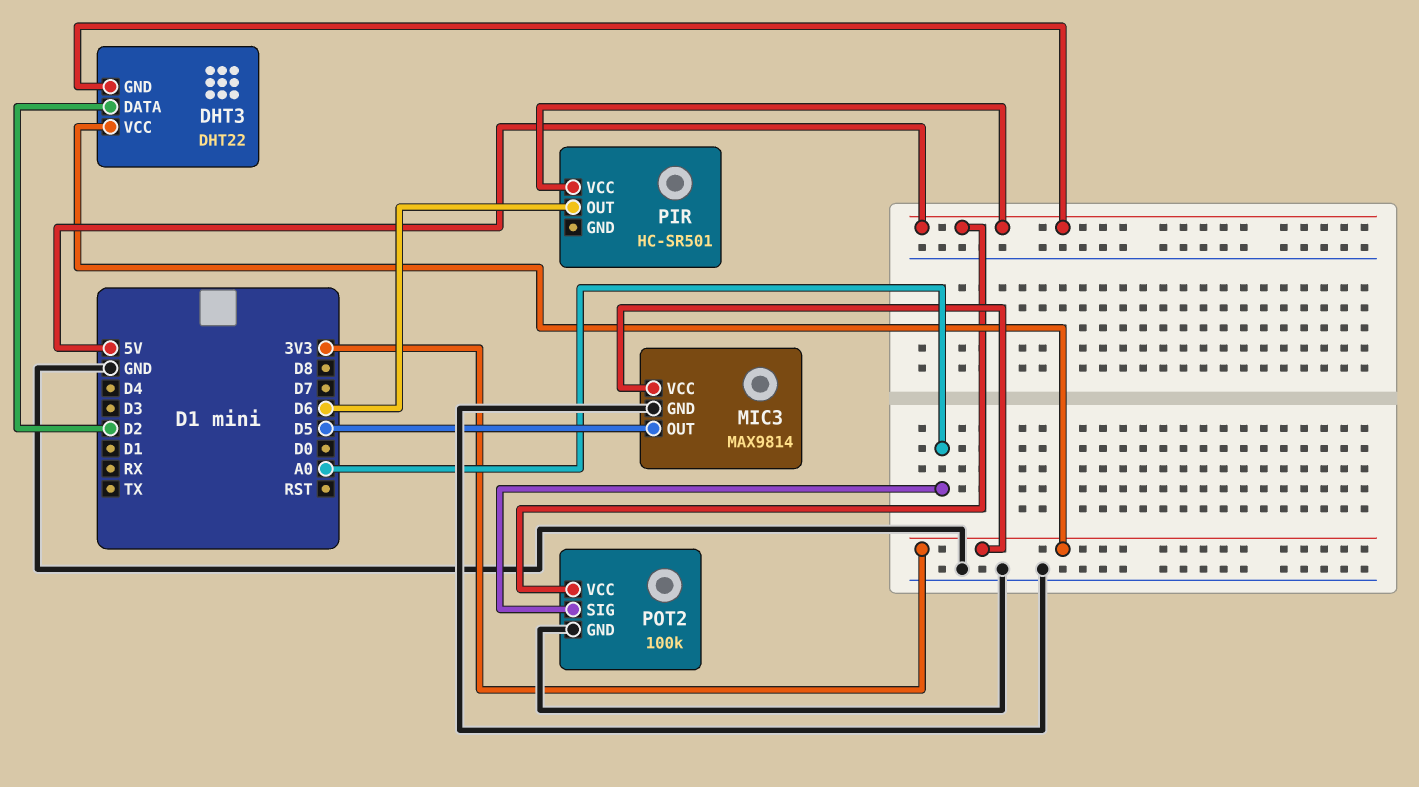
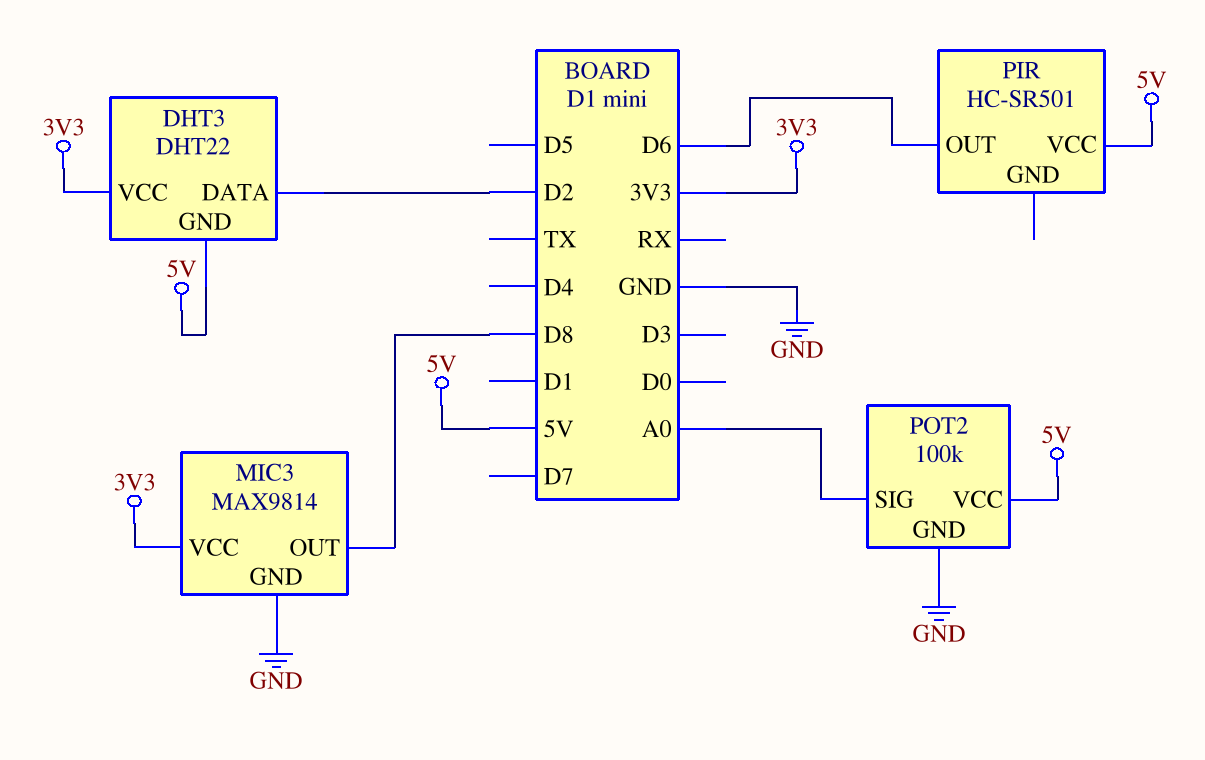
MIC3 pin OUT: D5 -> D8

